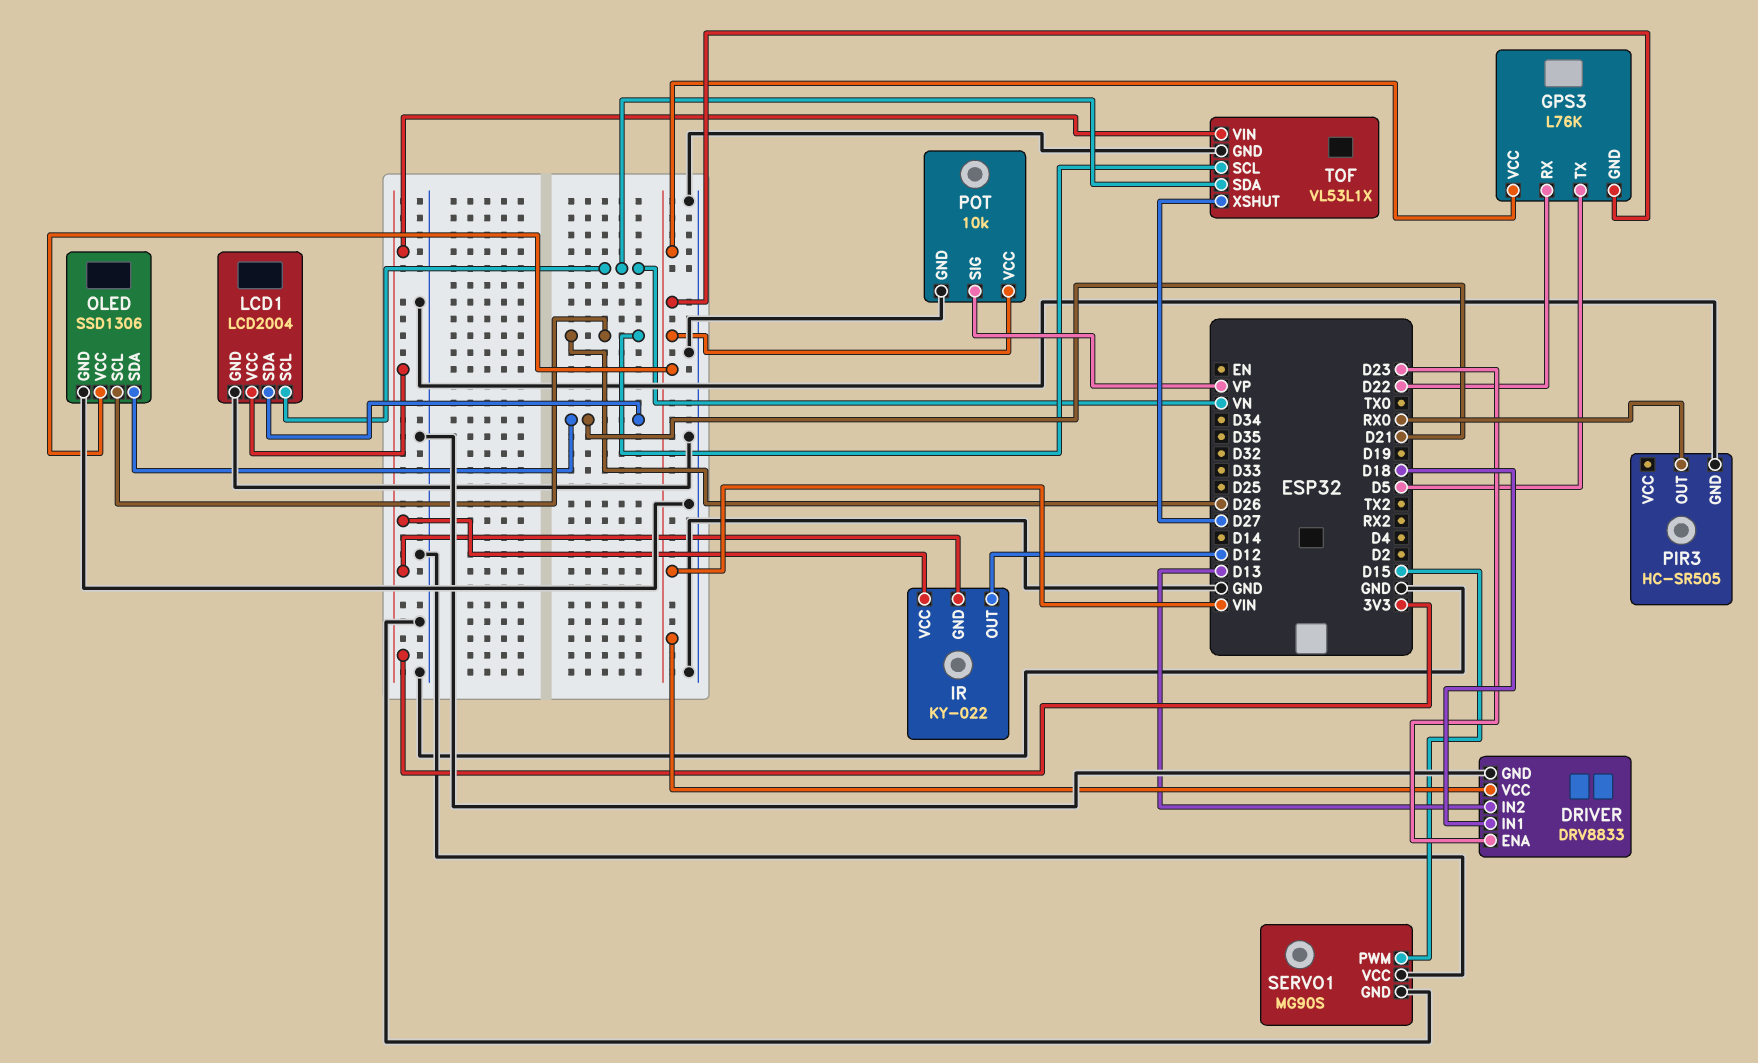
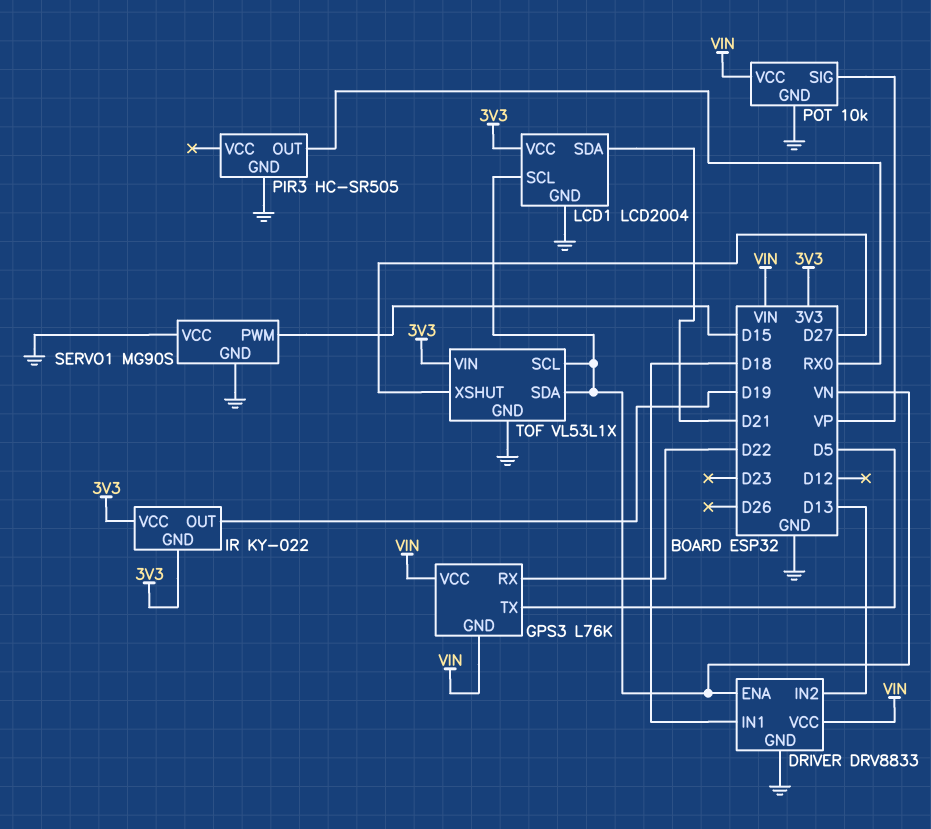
DRIVER pin ENA: D23 -> VN
IR pin OUT: D12 -> D19
OLED: SSD1306 -> none
OLED pin GND: GND -> none
OLED pin SCL: D26 -> none
OLED pin SDA: D21 -> none
OLED pin VCC: VIN -> none
TOF pin SCL: D26 -> VN

